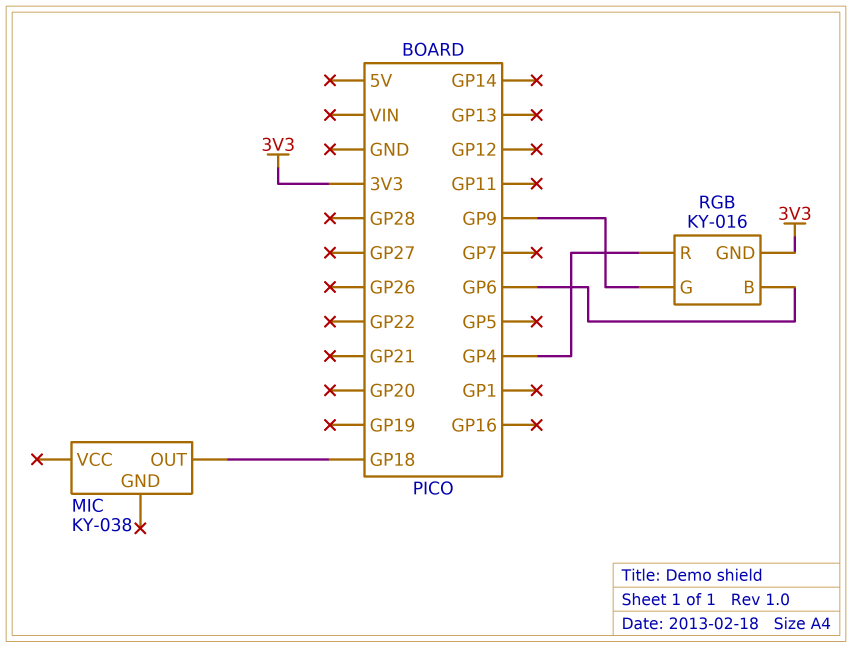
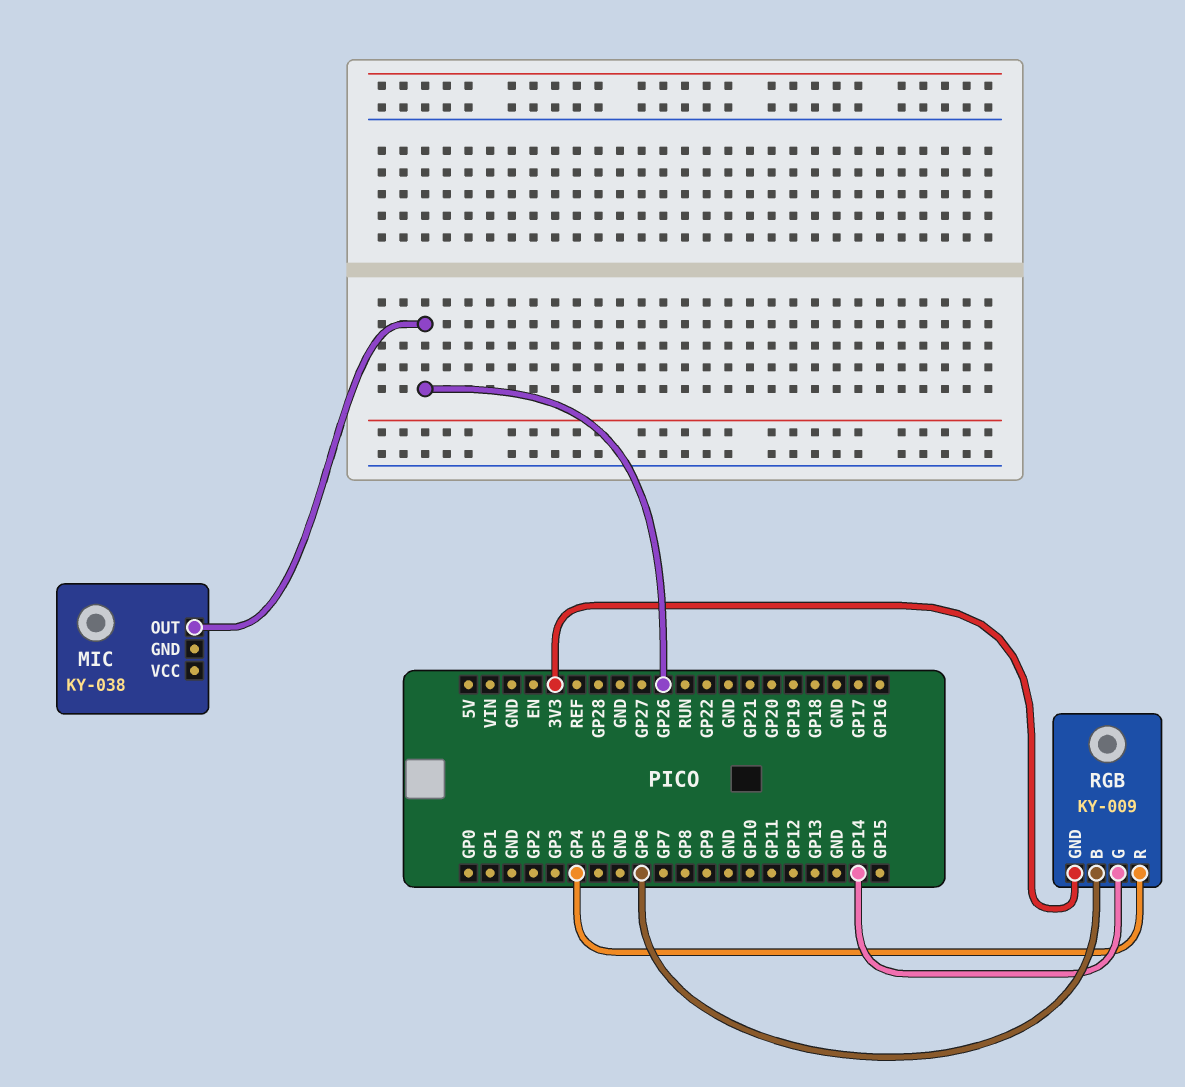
MIC pin OUT: GP18 -> GP26
RGB: KY-016 -> KY-009
RGB pin G: GP9 -> GP14

